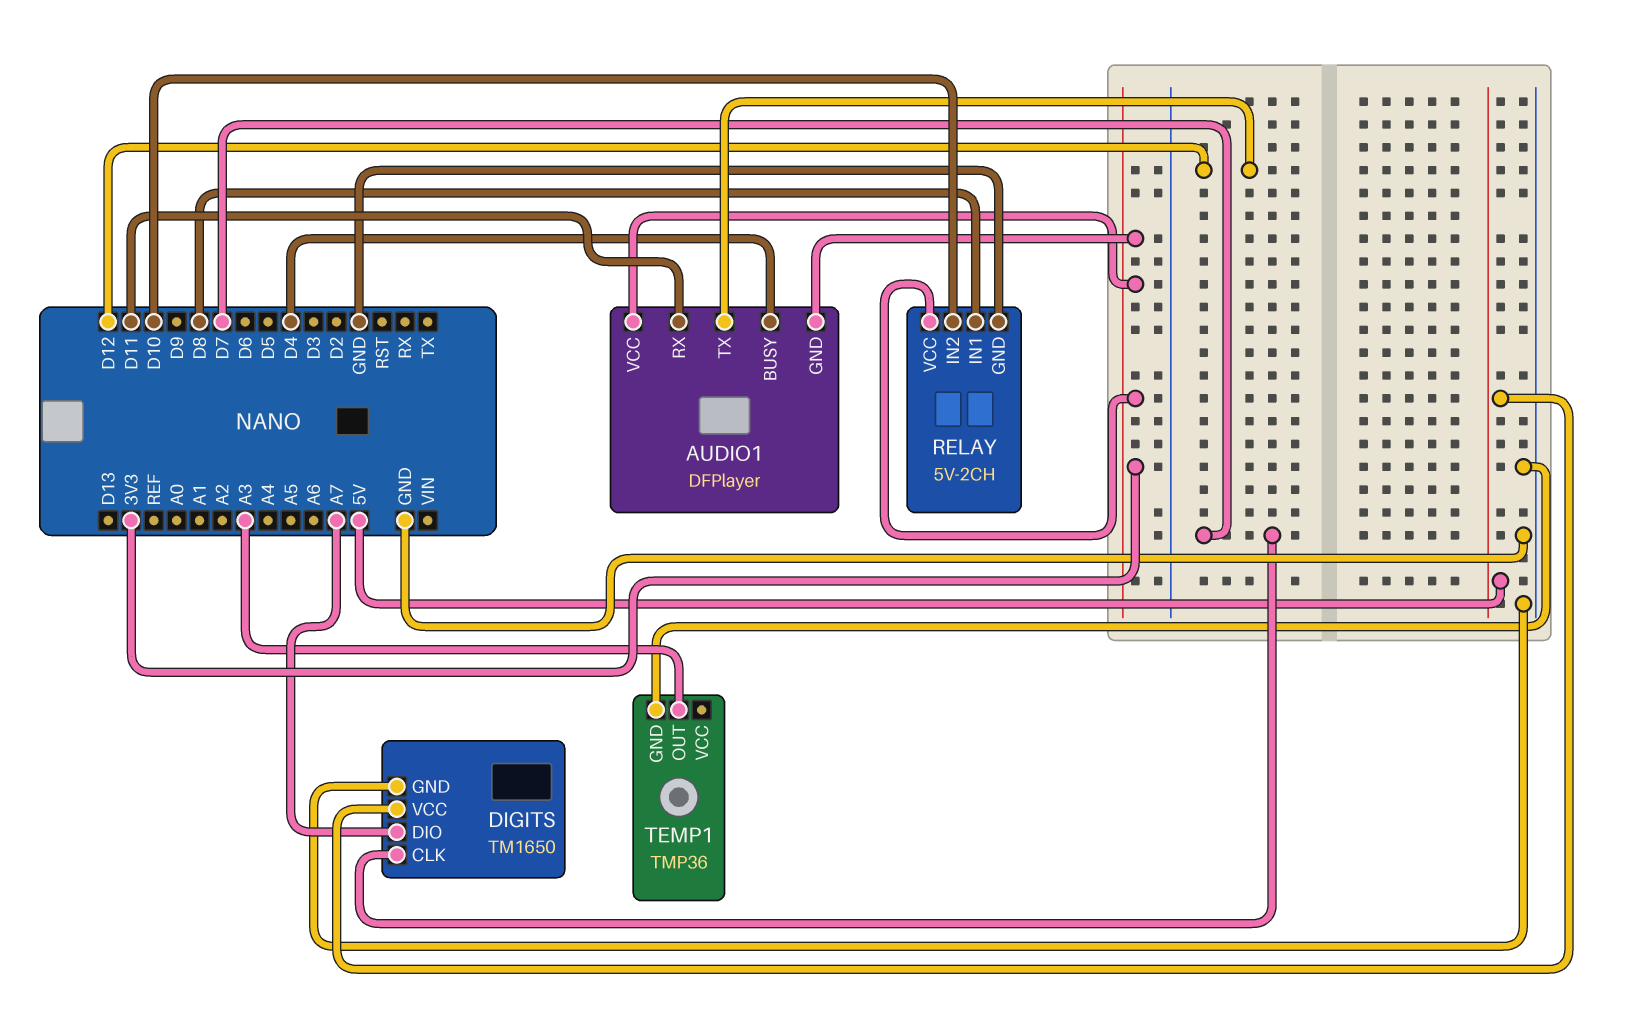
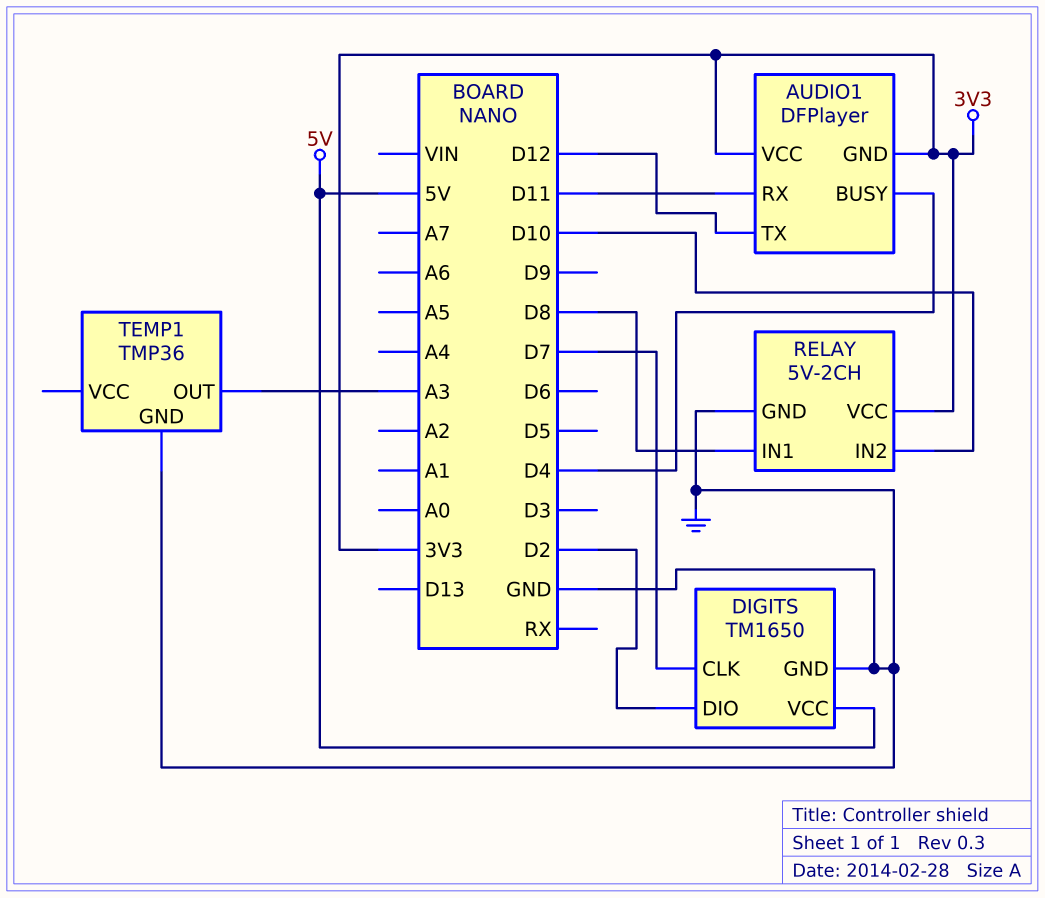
DIGITS pin DIO: A7 -> D2

